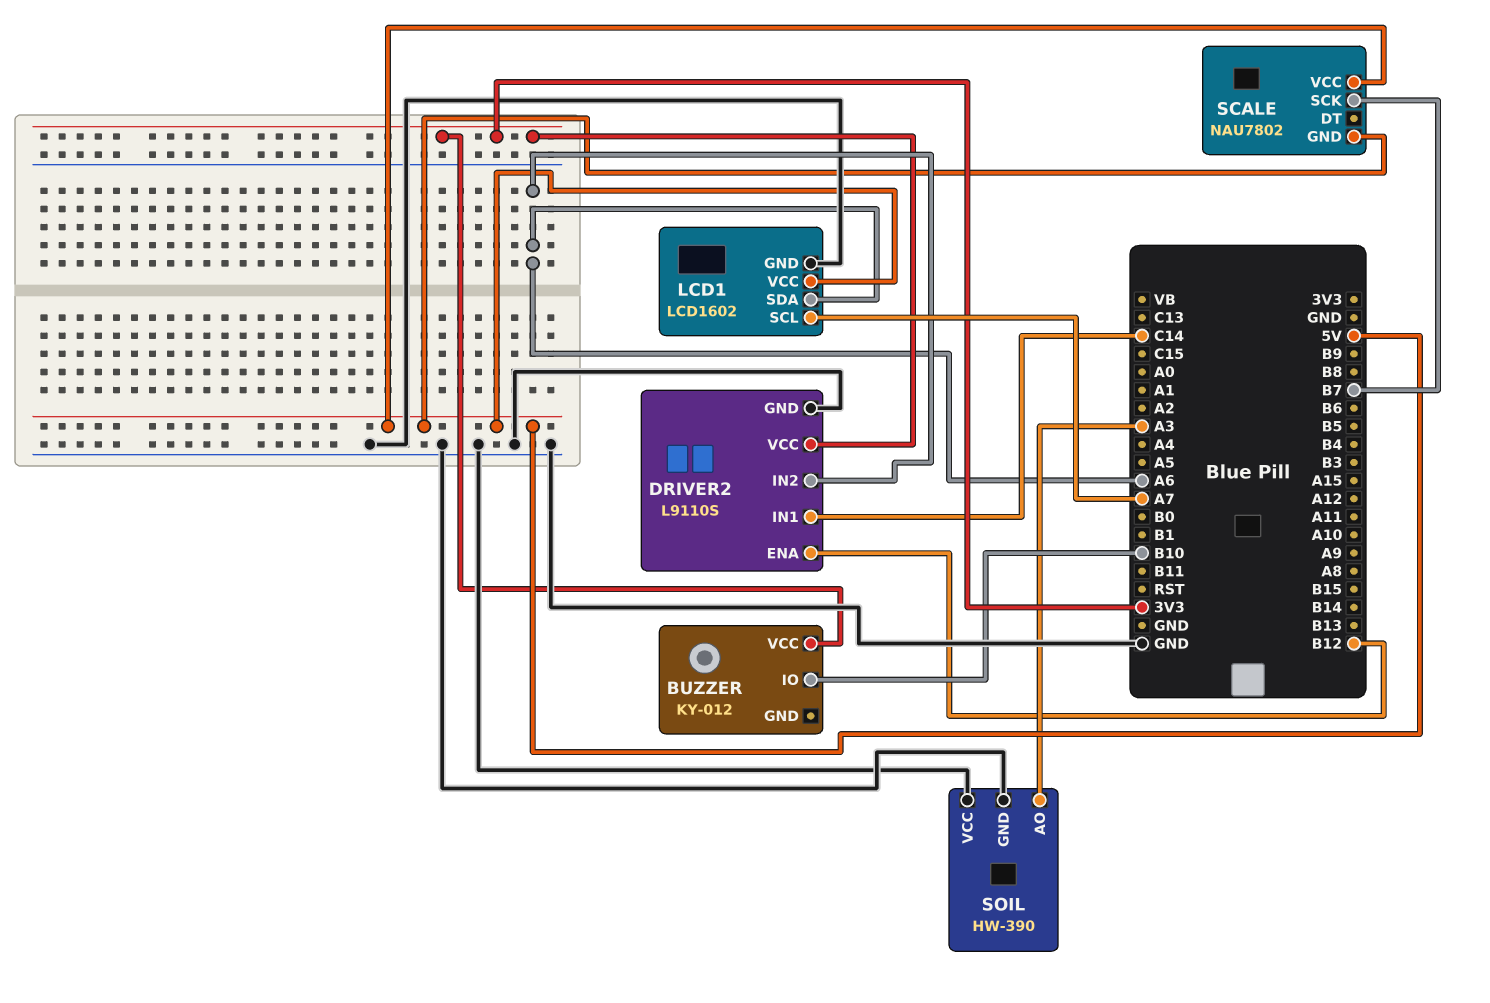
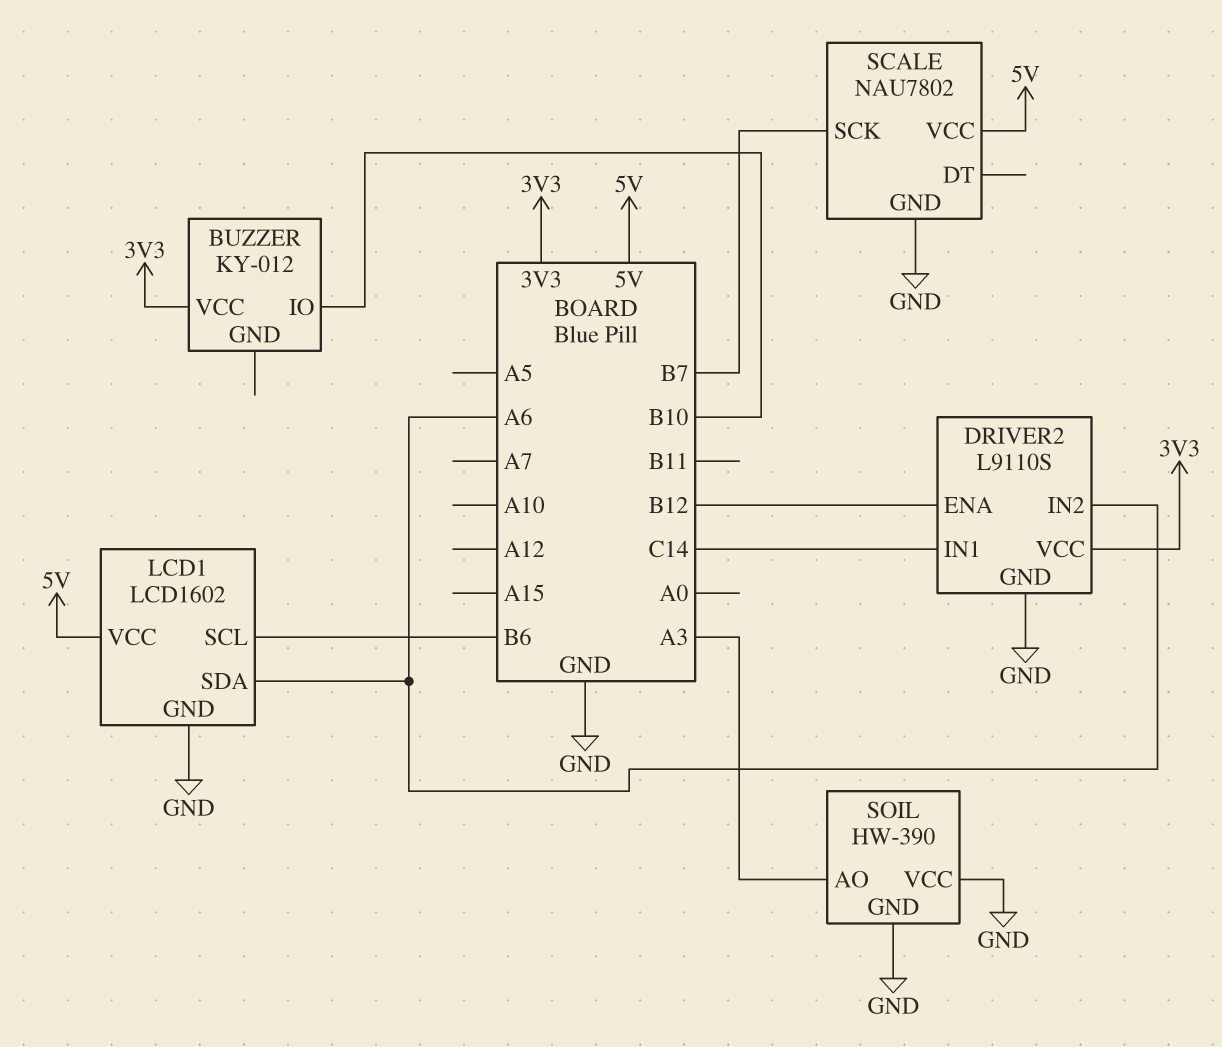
LCD1 pin SCL: A7 -> B6
SCALE pin GND: 5V -> GND

